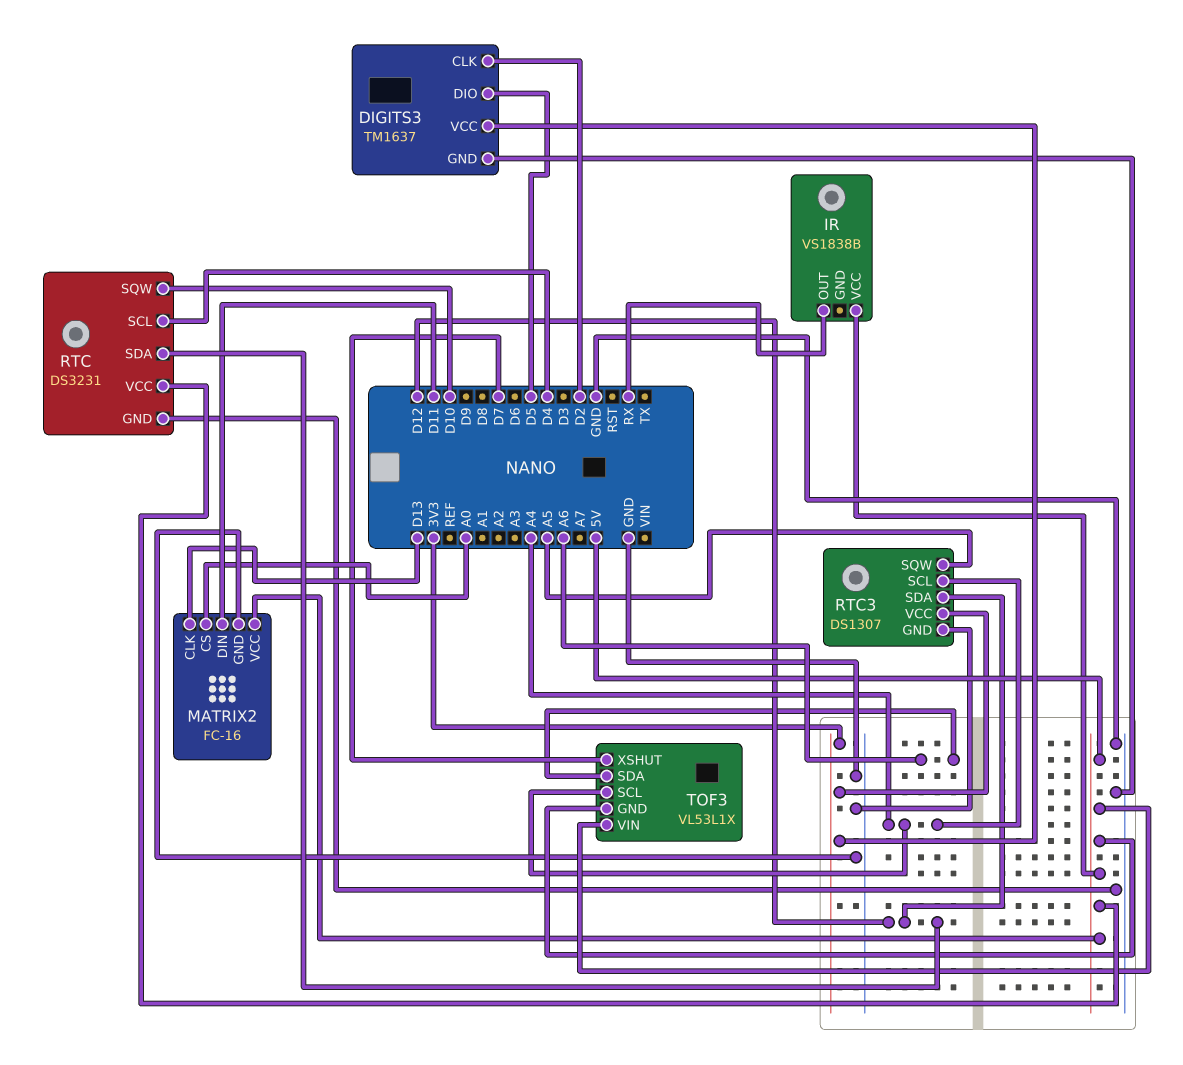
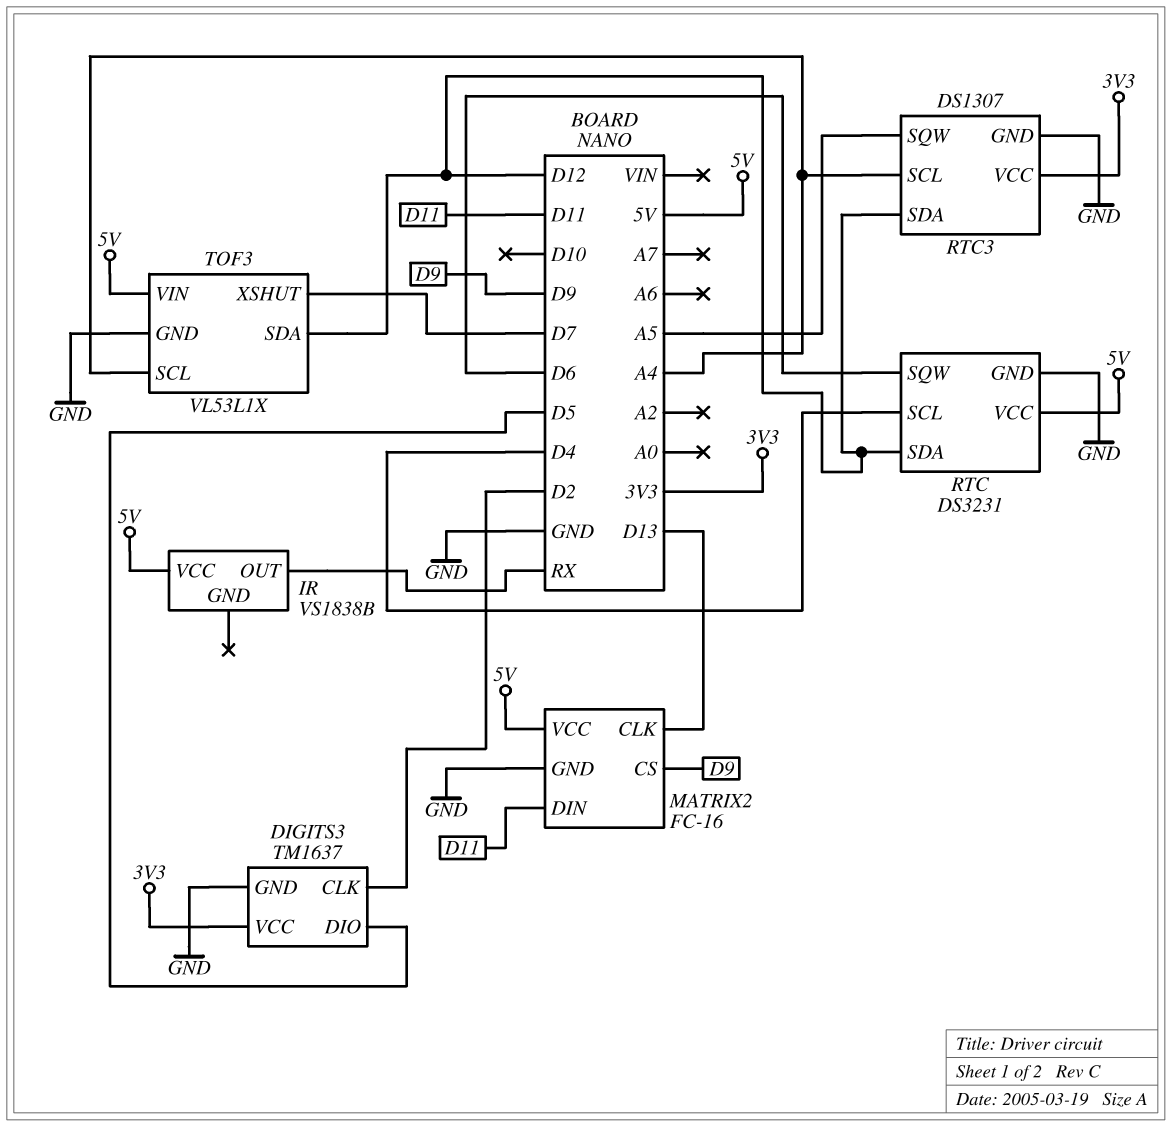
MATRIX2 pin CS: A0 -> D9
RTC pin SQW: D10 -> D6
TOF3 pin GND: 5V -> GND
TOF3 pin SDA: A6 -> D12

